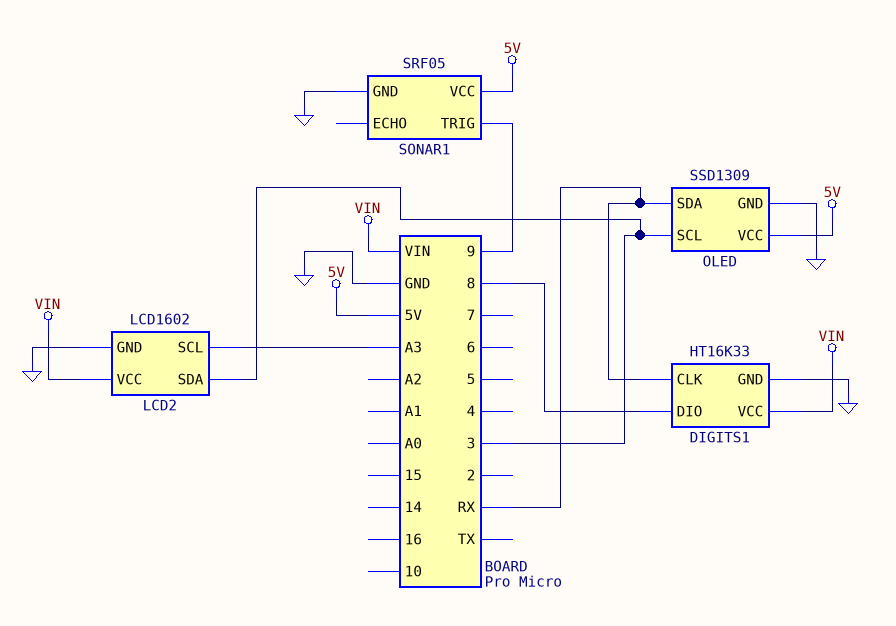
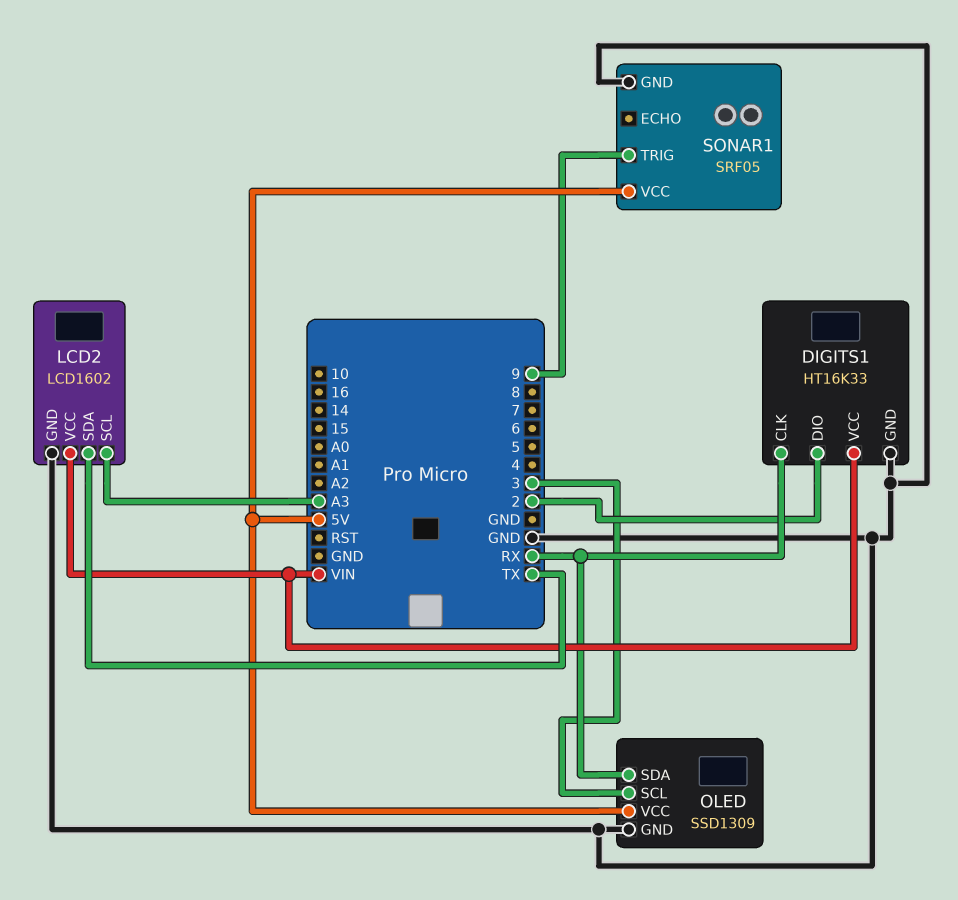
DIGITS1 pin DIO: 8 -> 2
LCD2 pin SDA: 3 -> TX

